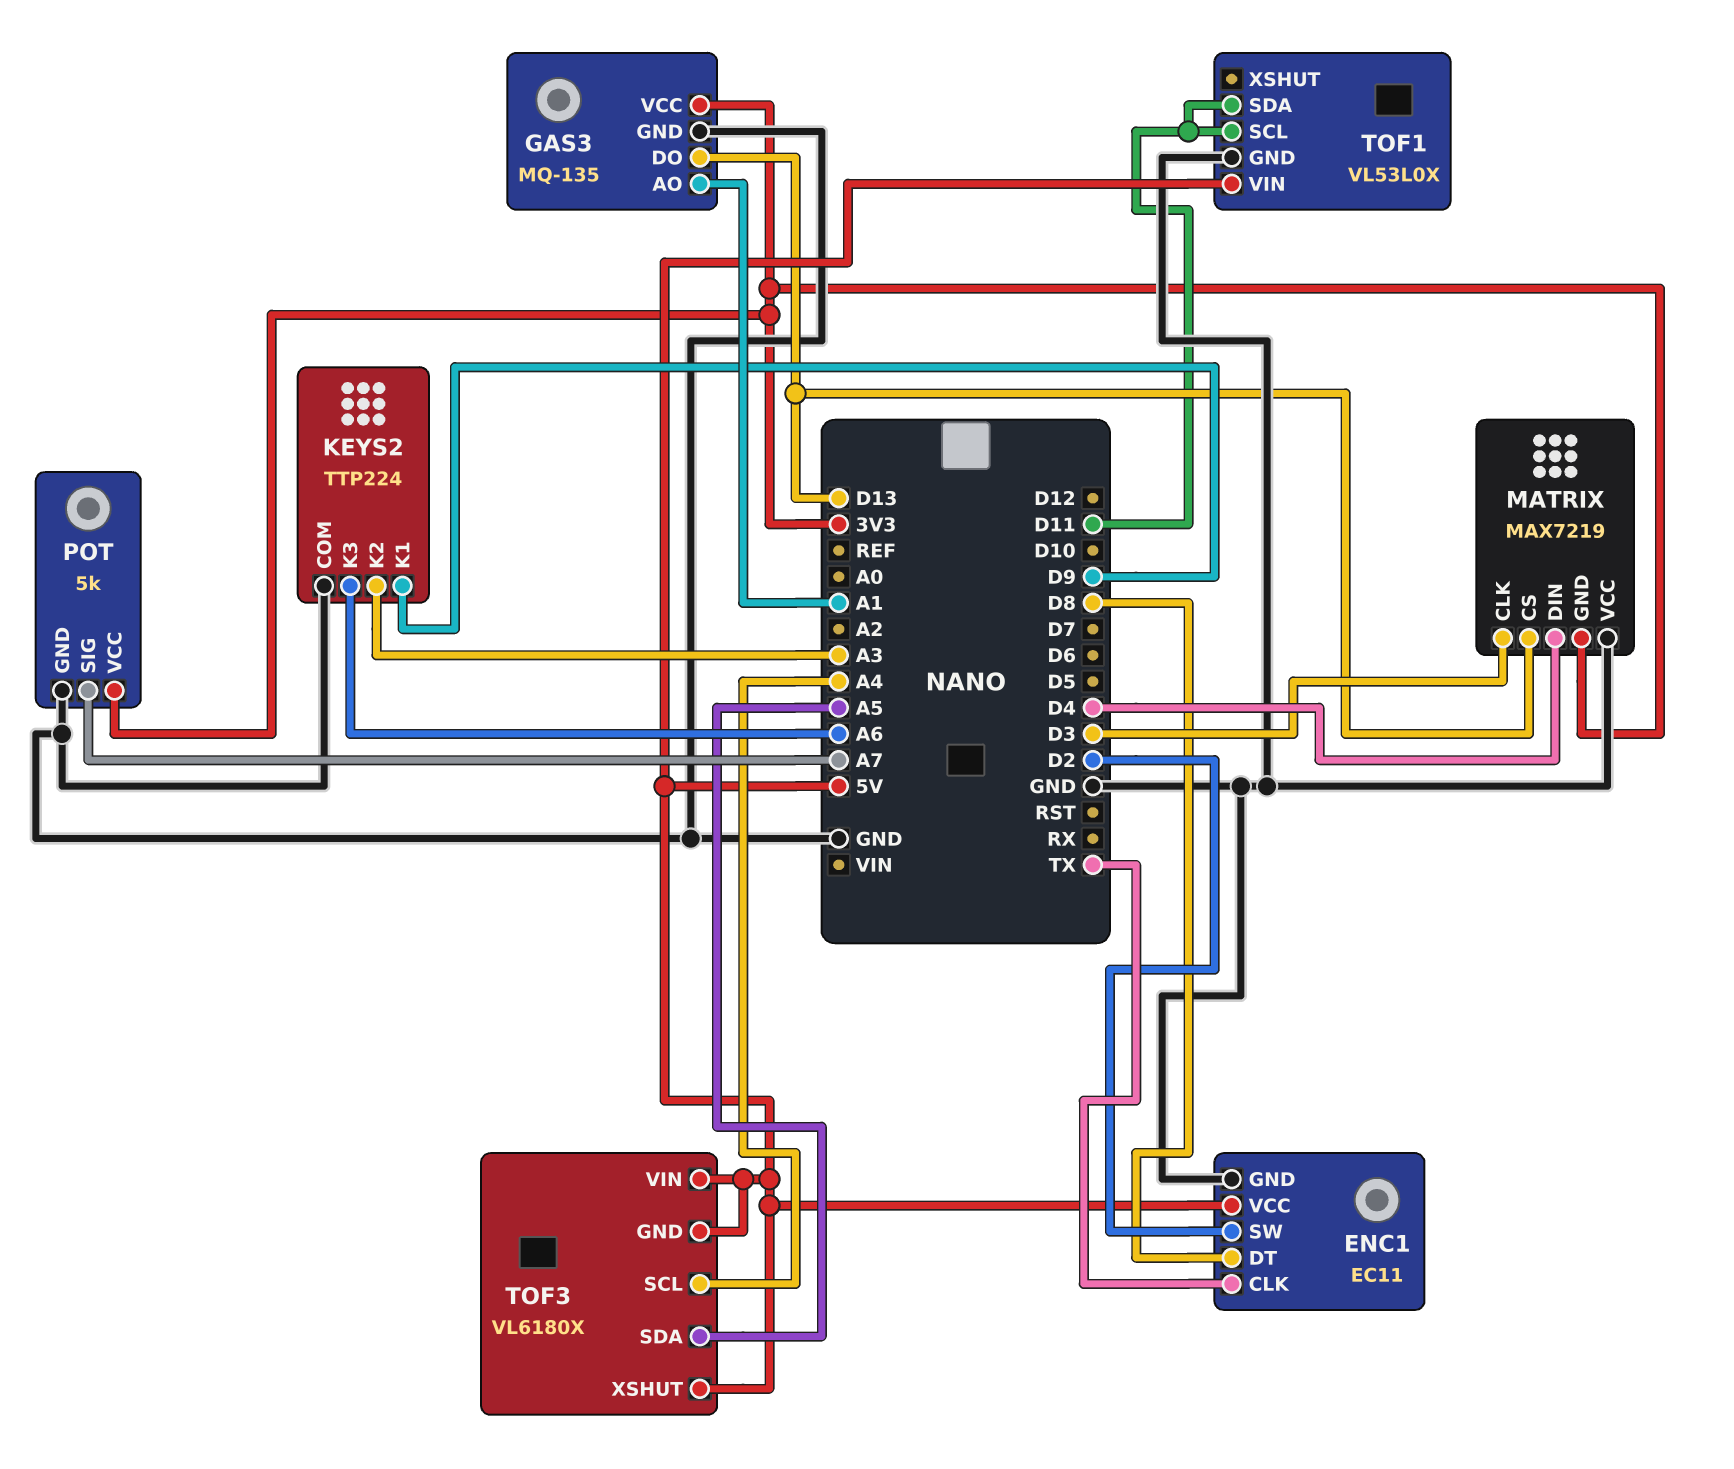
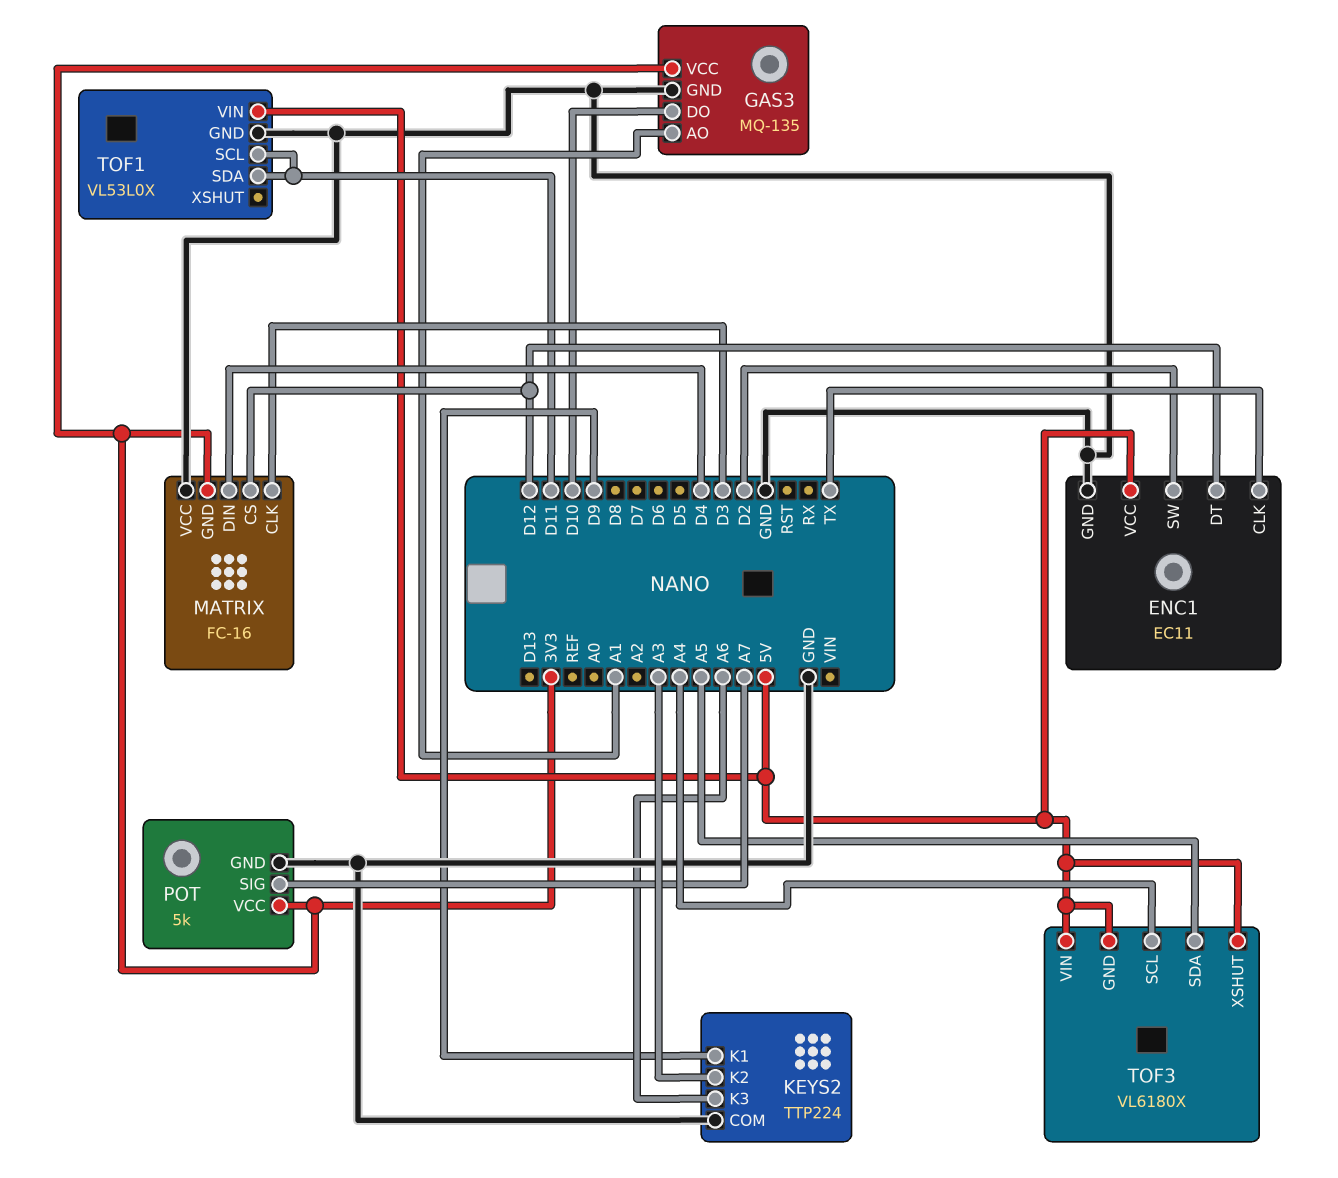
ENC1 pin DT: D8 -> D12
GAS3 pin DO: D13 -> D10
MATRIX: MAX7219 -> FC-16
MATRIX pin CS: D13 -> D12

